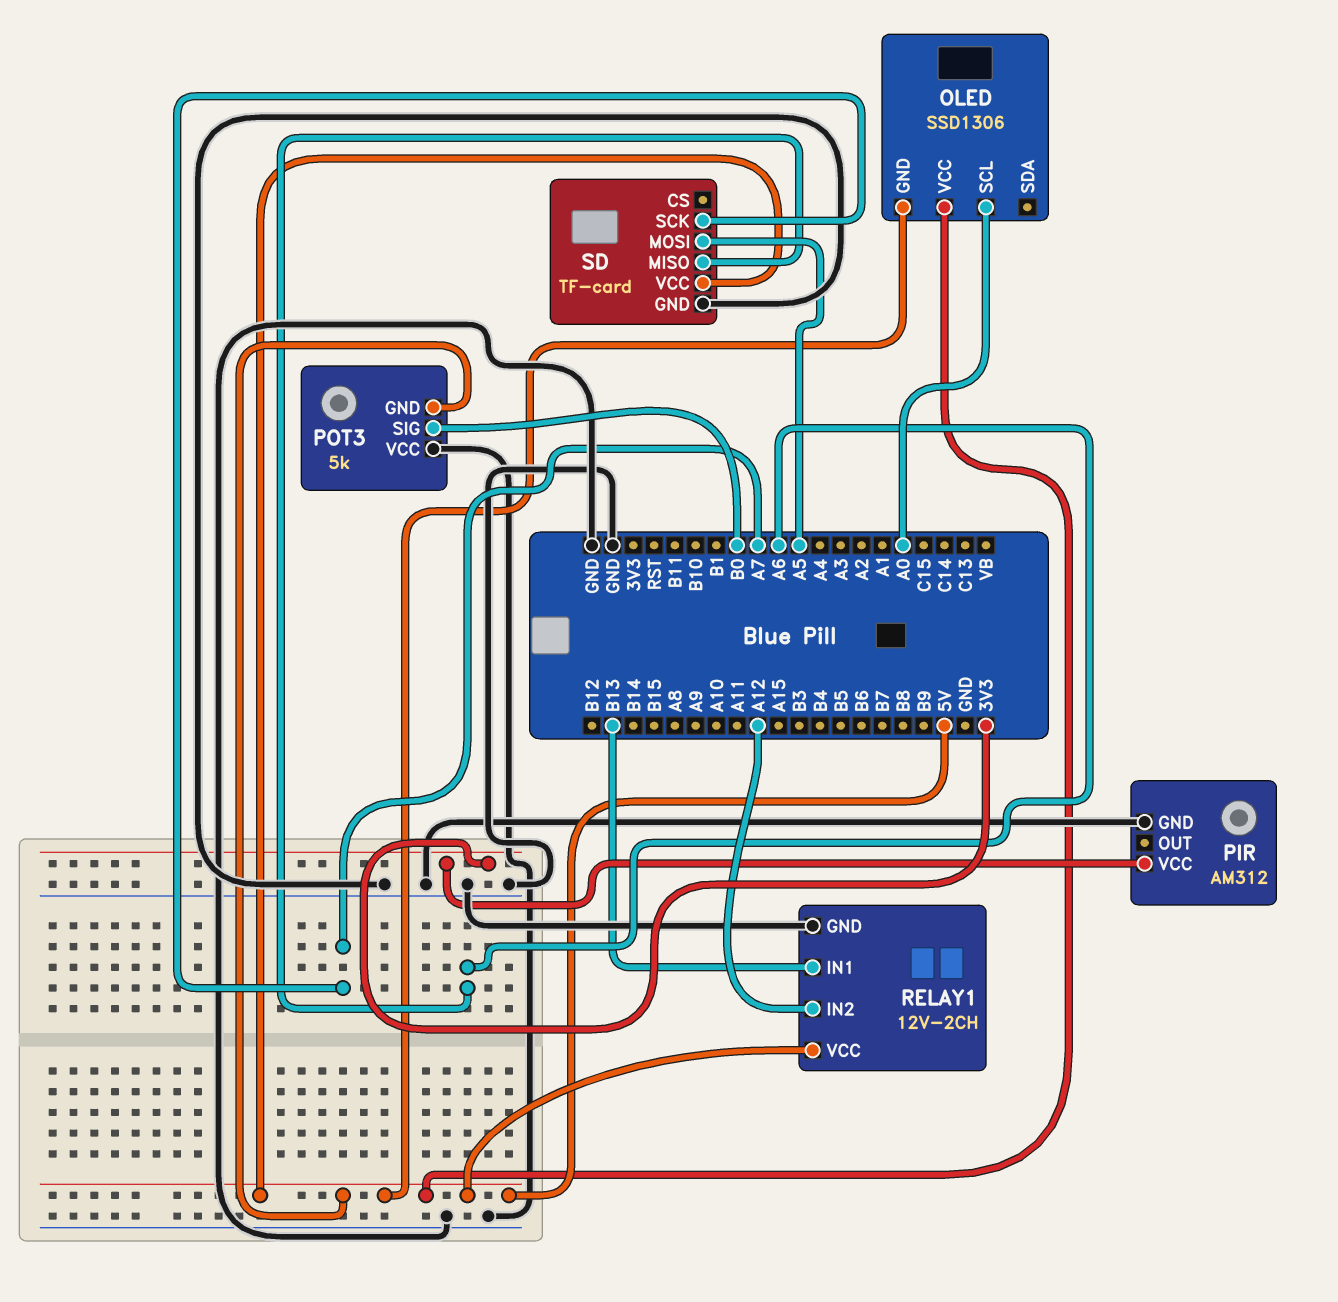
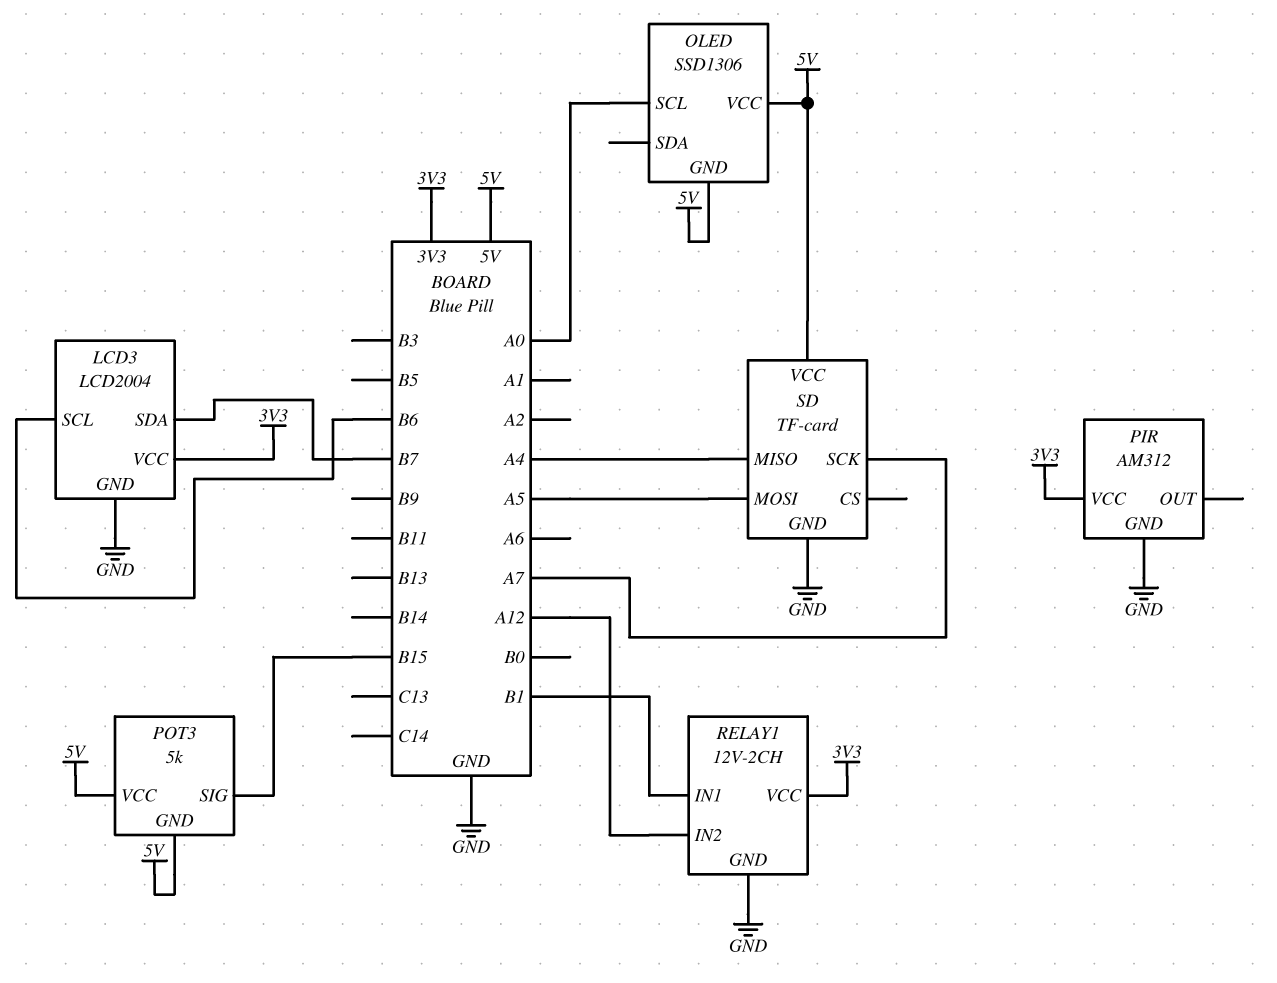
LCD3: none -> LCD2004
LCD3 pin GND: none -> GND
LCD3 pin SCL: none -> B6
LCD3 pin SDA: none -> B7
LCD3 pin VCC: none -> 3V3
POT3 pin SIG: B0 -> B15
POT3 pin VCC: GND -> 5V
RELAY1 pin IN1: B13 -> B1
RELAY1 pin VCC: 5V -> 3V3
SD pin MISO: A6 -> A4

